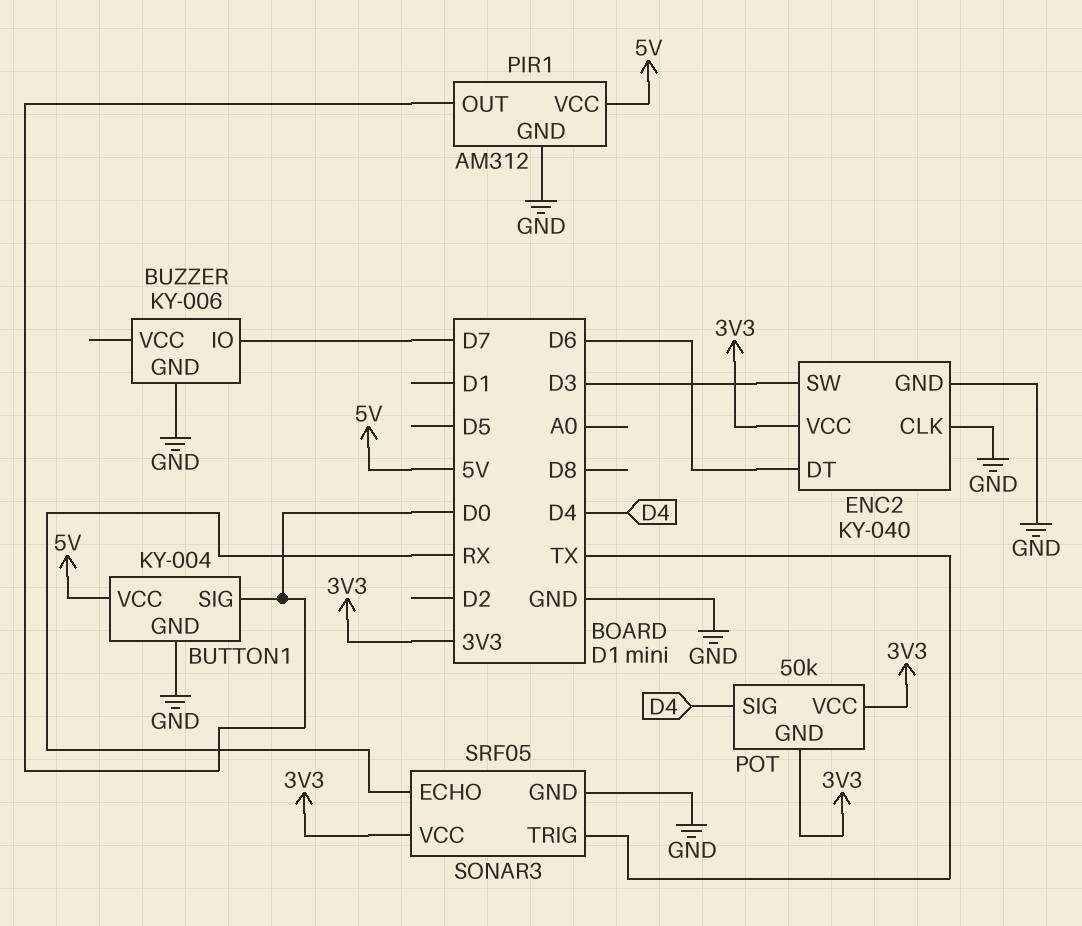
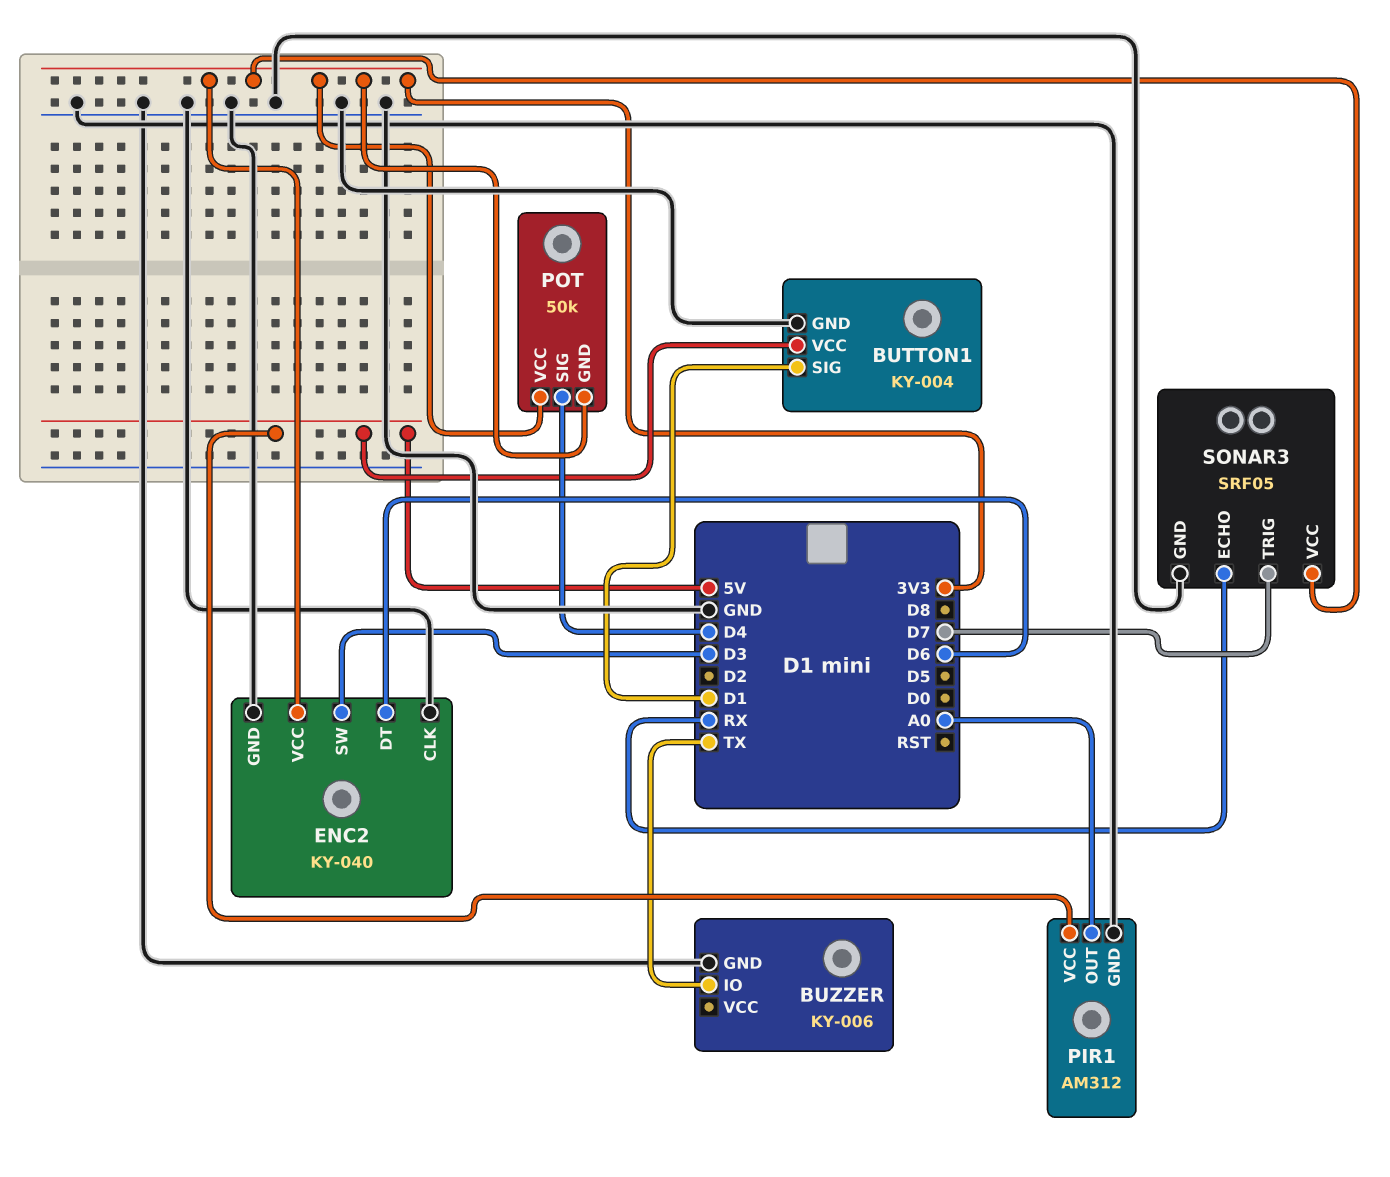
BUTTON1 pin SIG: D0 -> D1
BUZZER pin IO: D7 -> TX
PIR1 pin OUT: D0 -> A0
SONAR3 pin TRIG: TX -> D7

